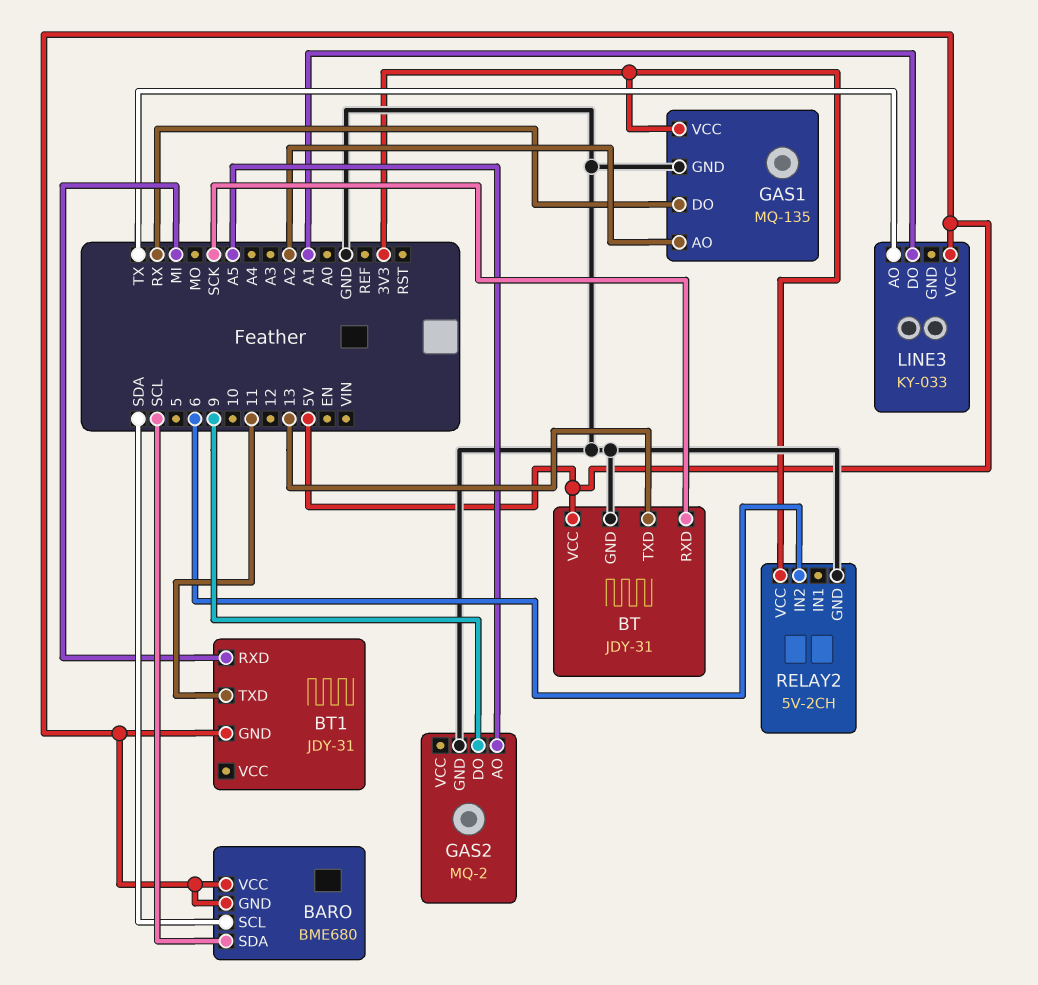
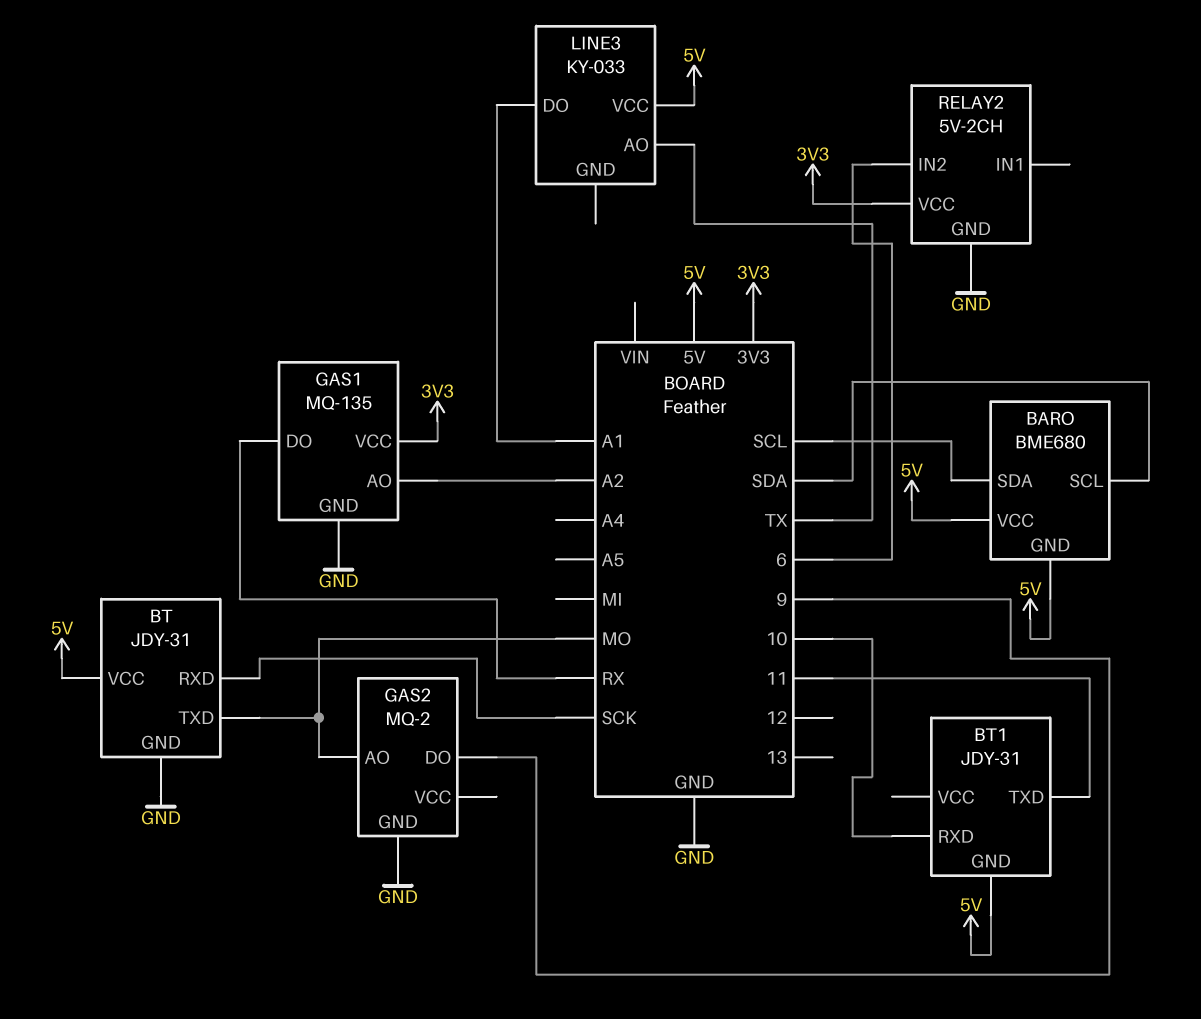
BT pin TXD: 13 -> MO
BT1 pin RXD: MI -> 10
GAS2 pin AO: A5 -> MO

